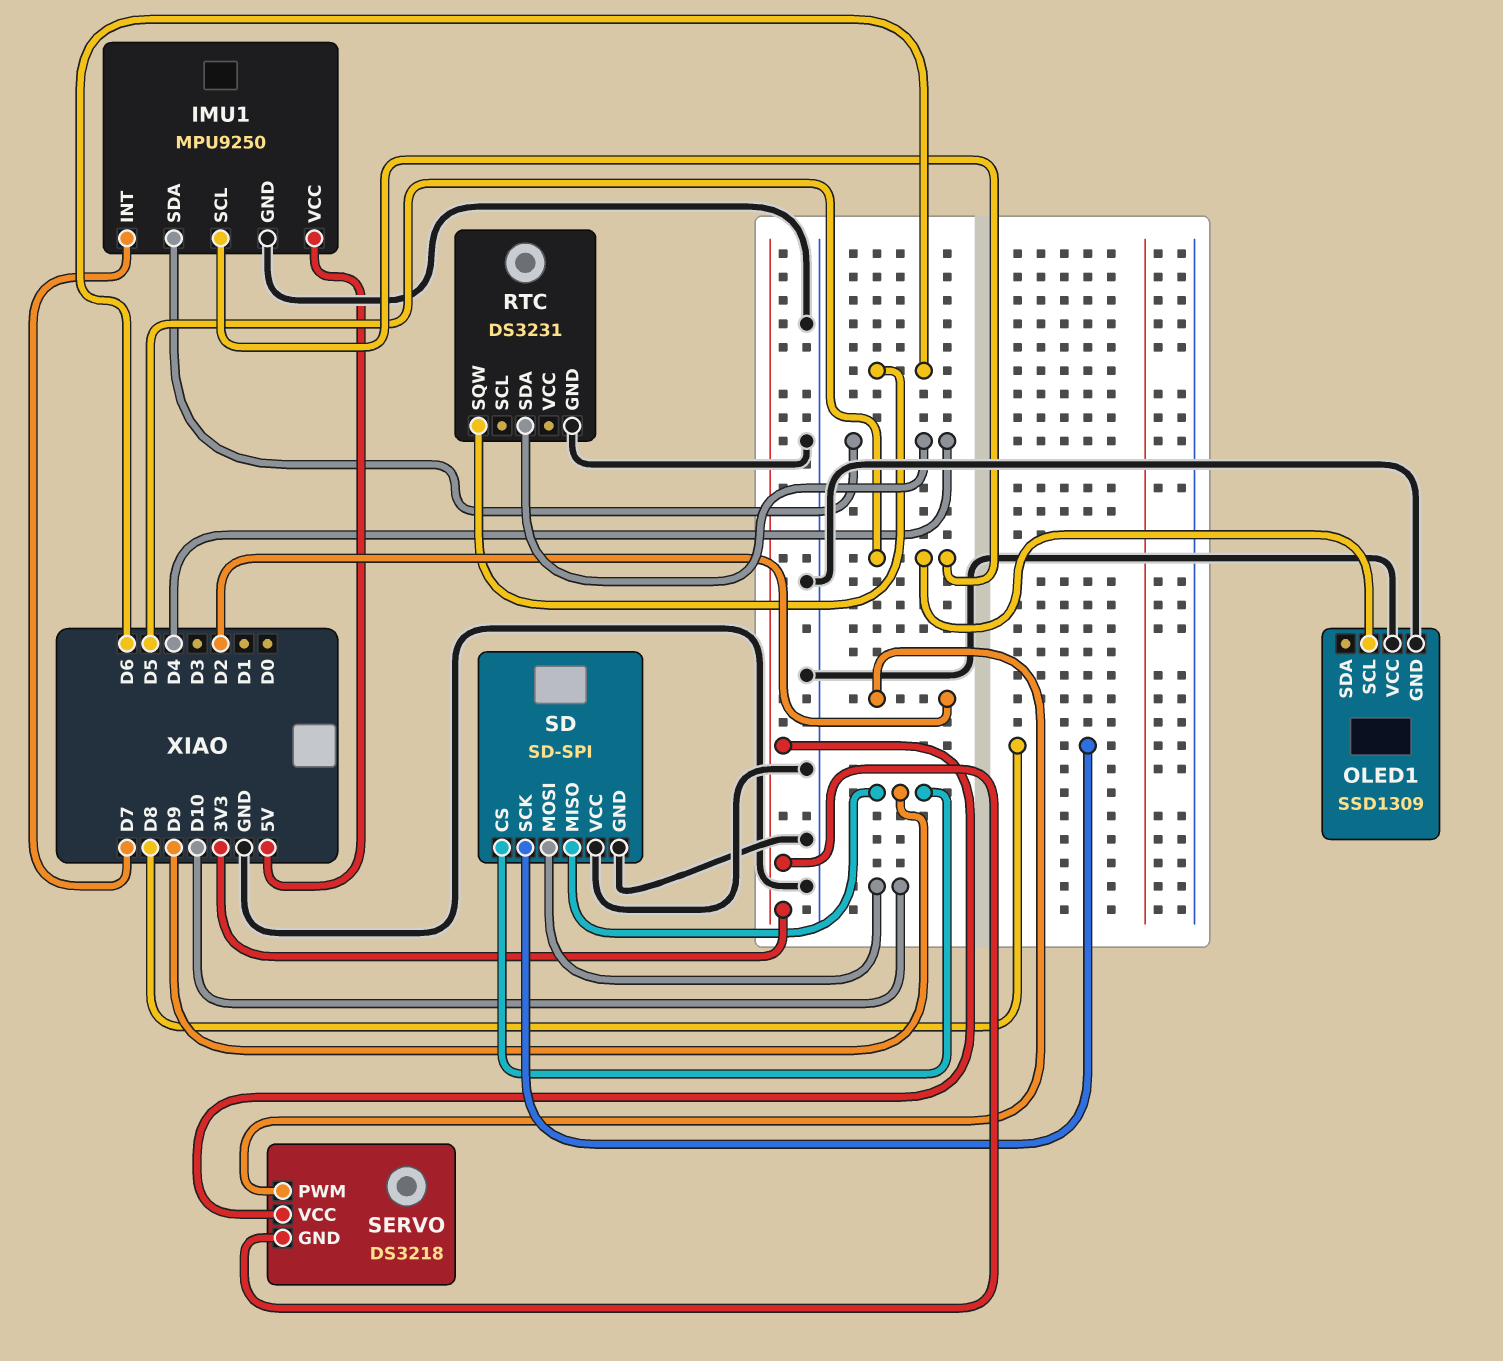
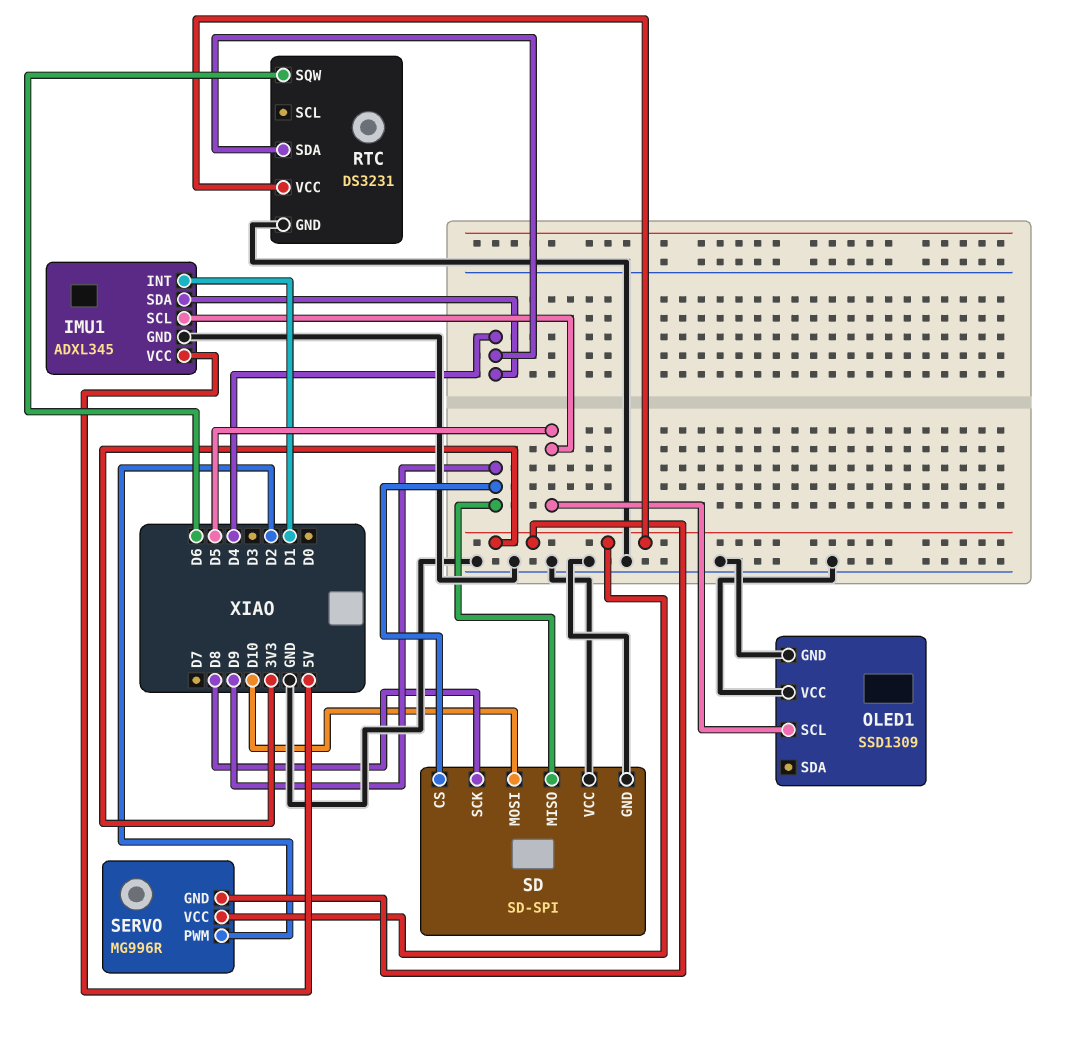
IMU1: MPU9250 -> ADXL345
IMU1 pin INT: D7 -> D1
RTC pin VCC: none -> 3V3
SERVO: DS3218 -> MG996R

